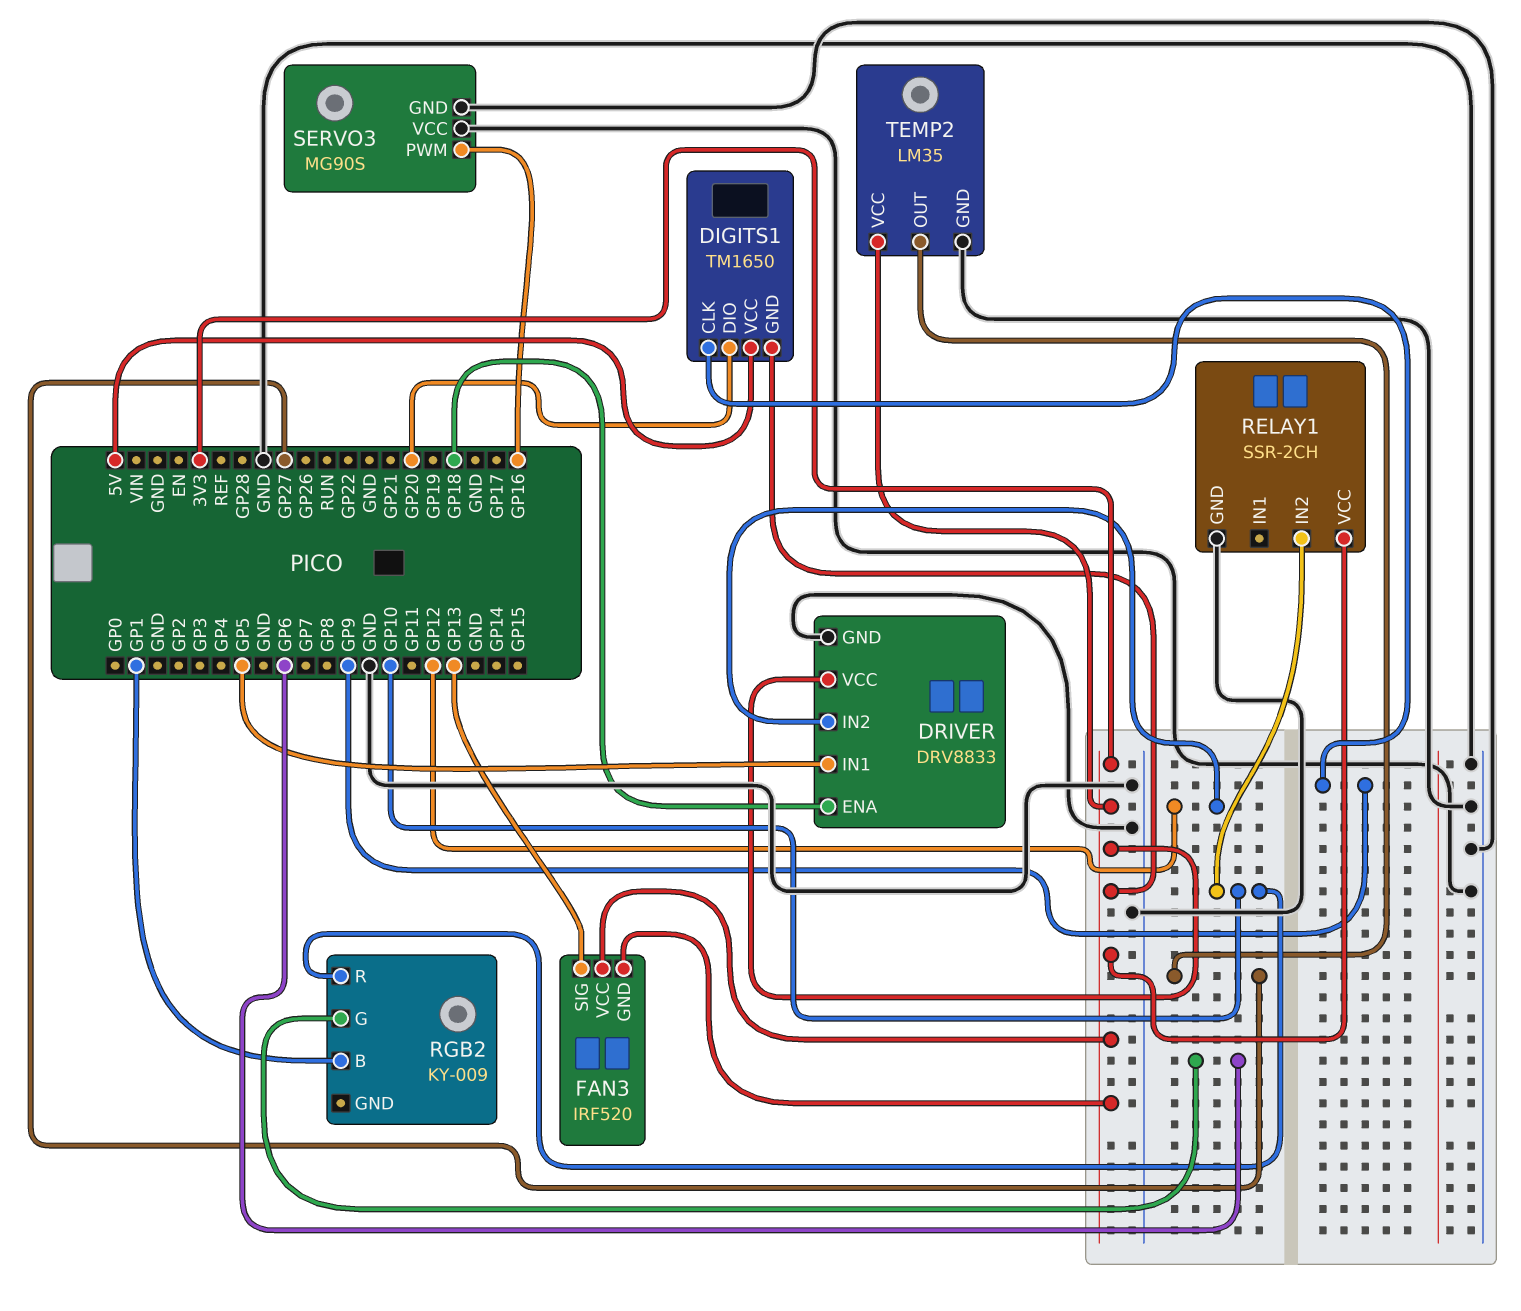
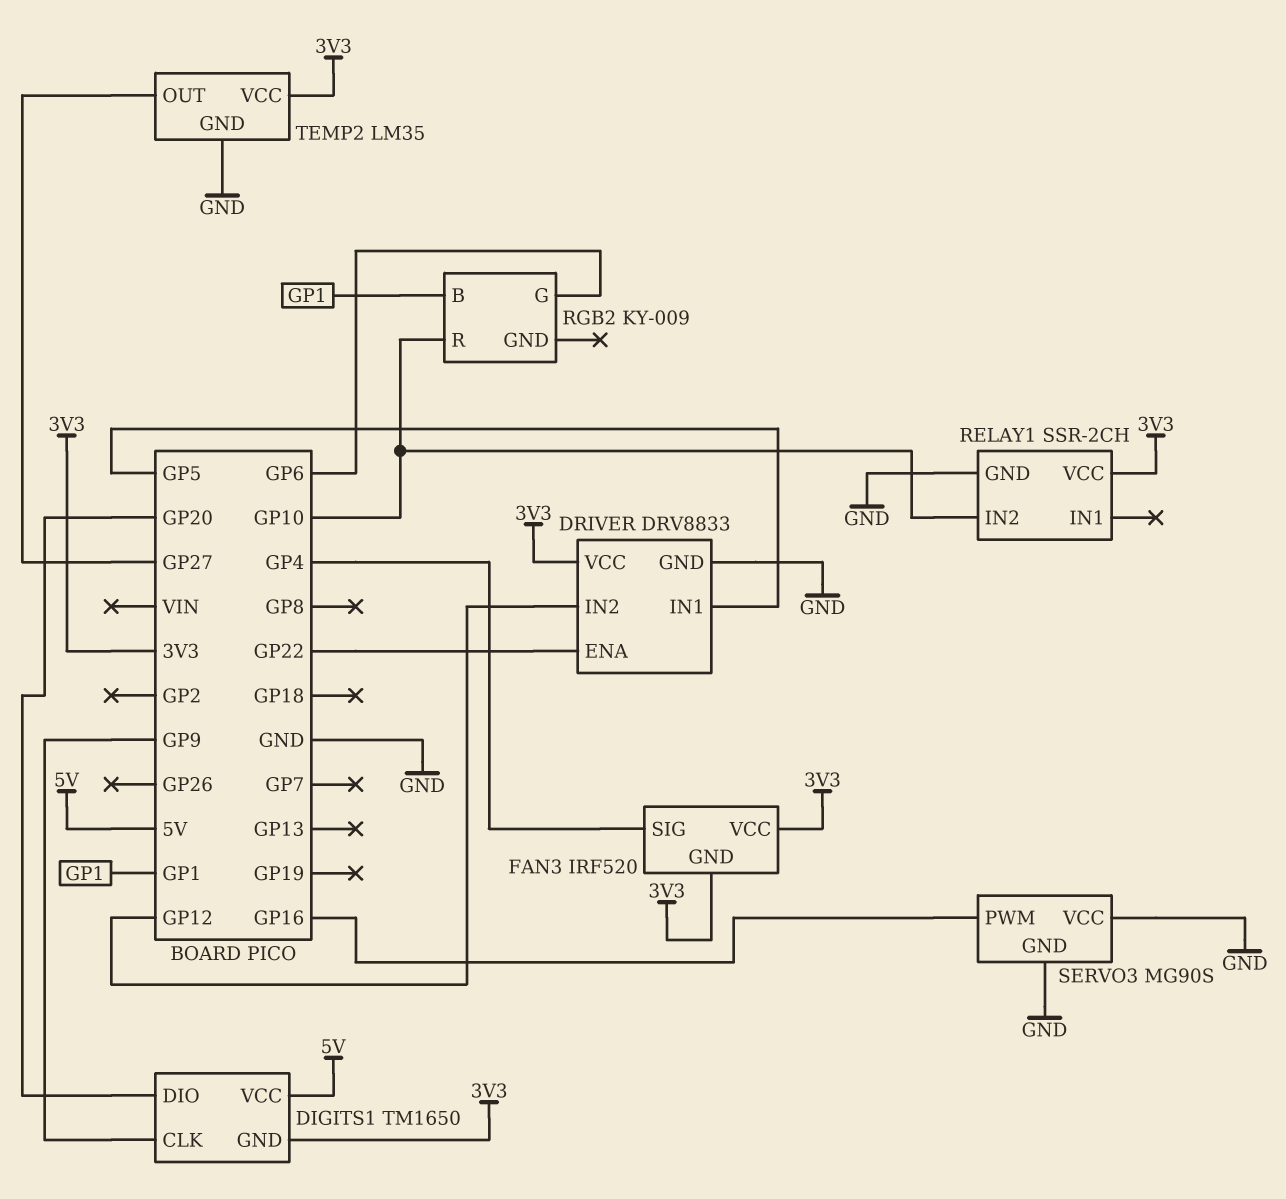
DRIVER pin ENA: GP18 -> GP22
FAN3 pin SIG: GP13 -> GP4

